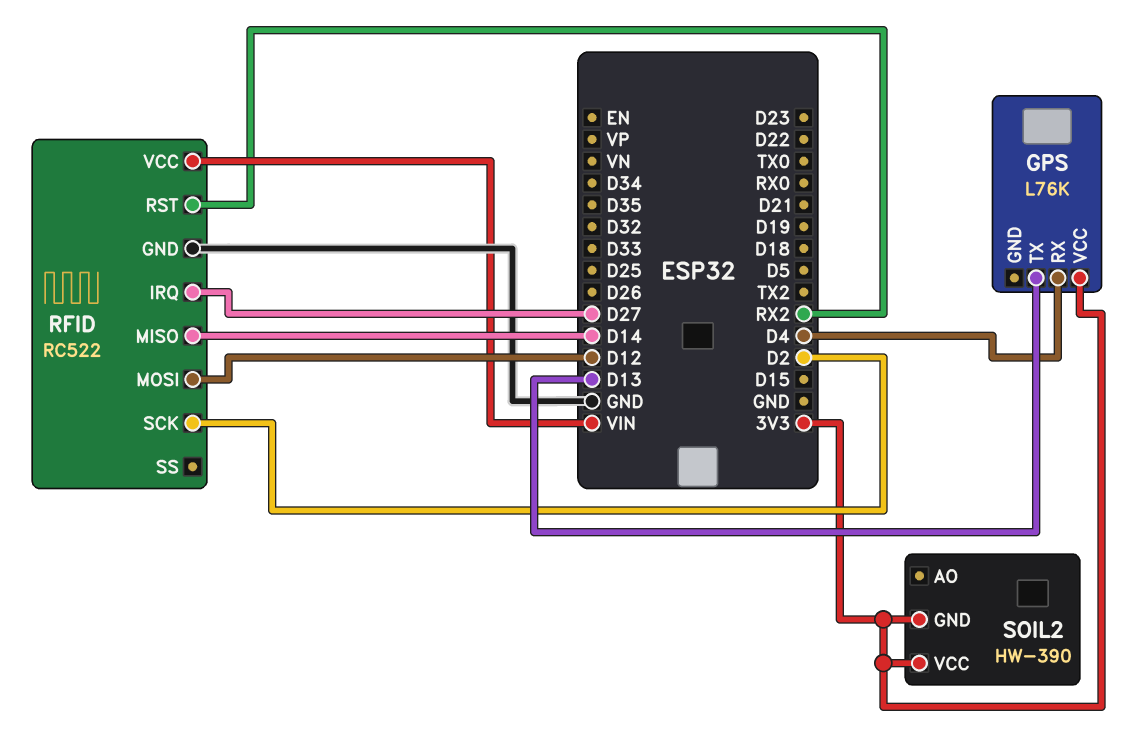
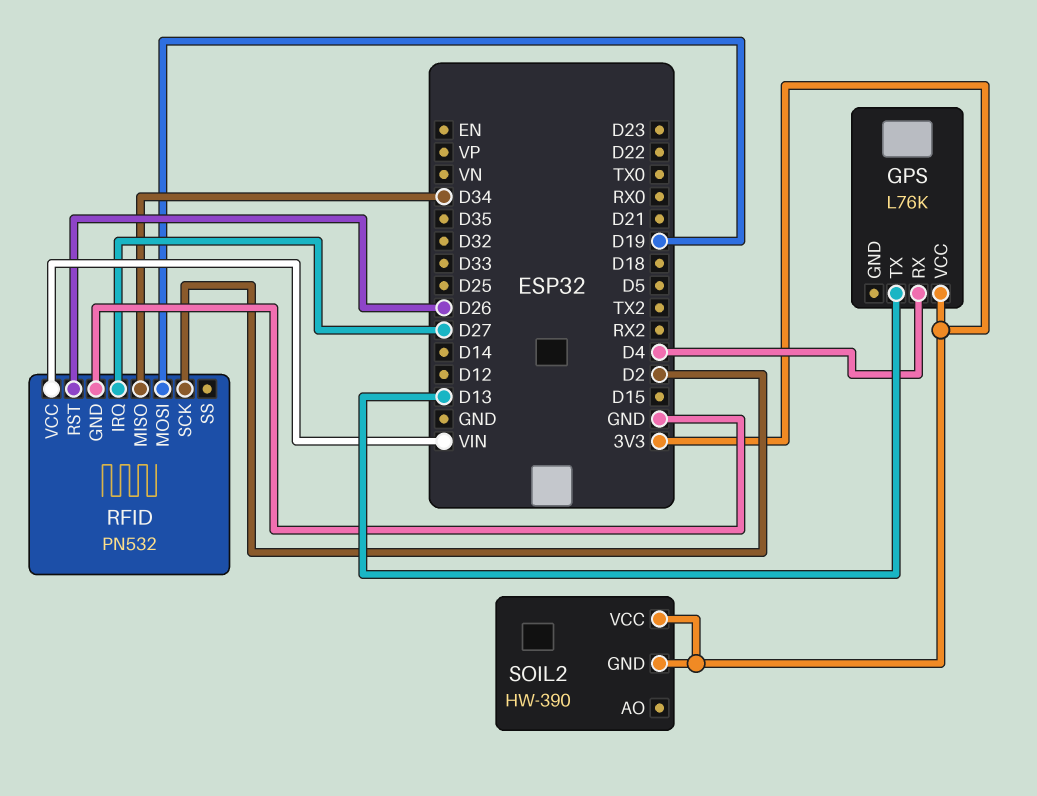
RFID: RC522 -> PN532
RFID pin MISO: D14 -> D34
RFID pin MOSI: D12 -> D19
RFID pin RST: RX2 -> D26

